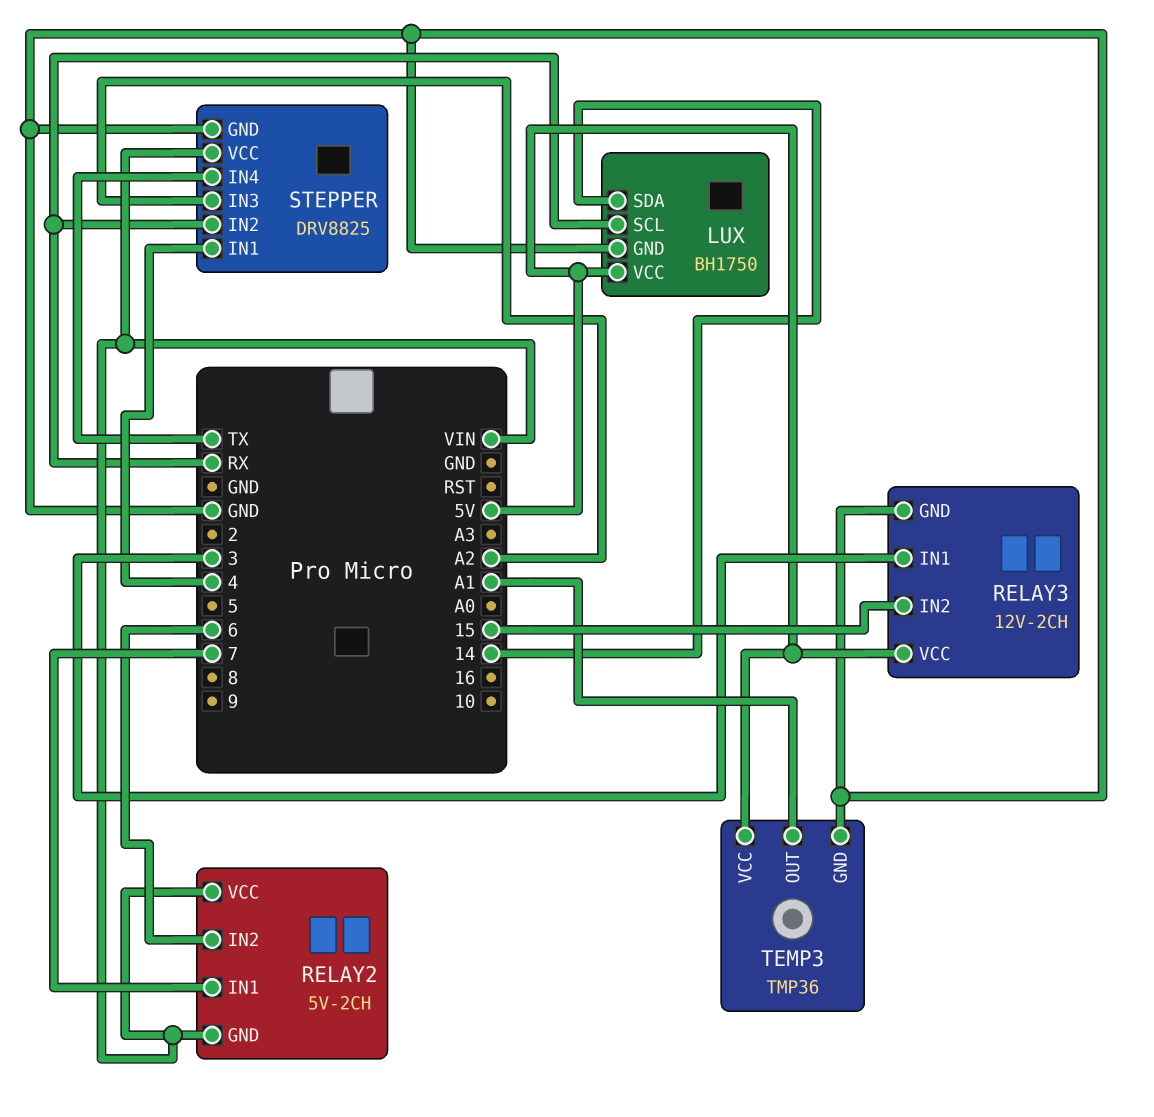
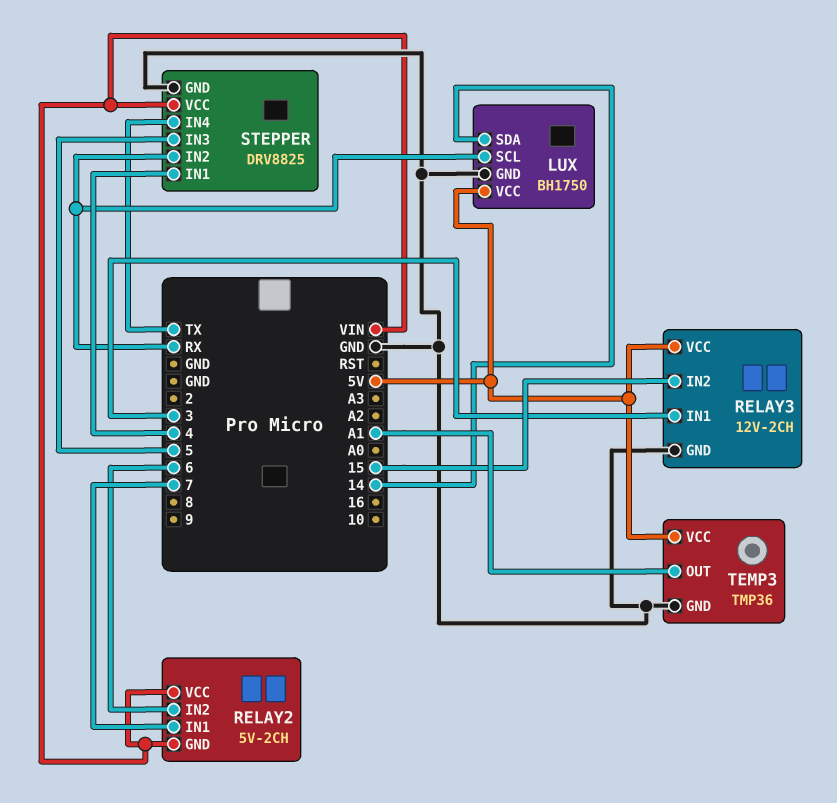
STEPPER pin IN3: A2 -> 5

